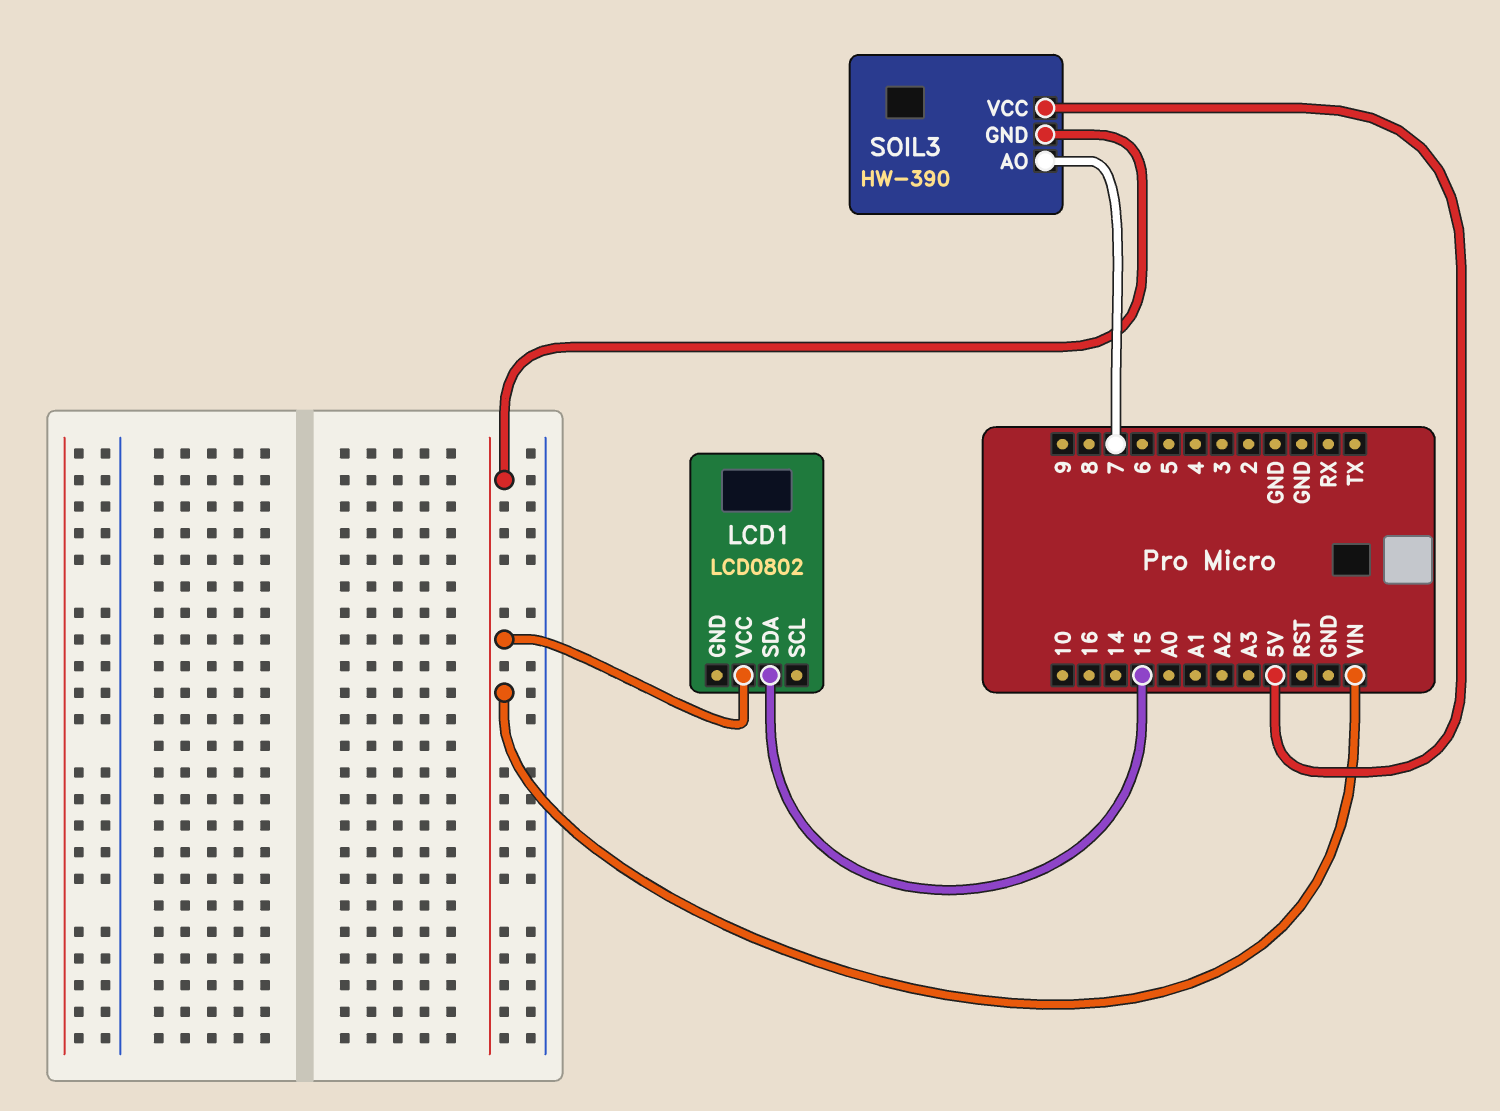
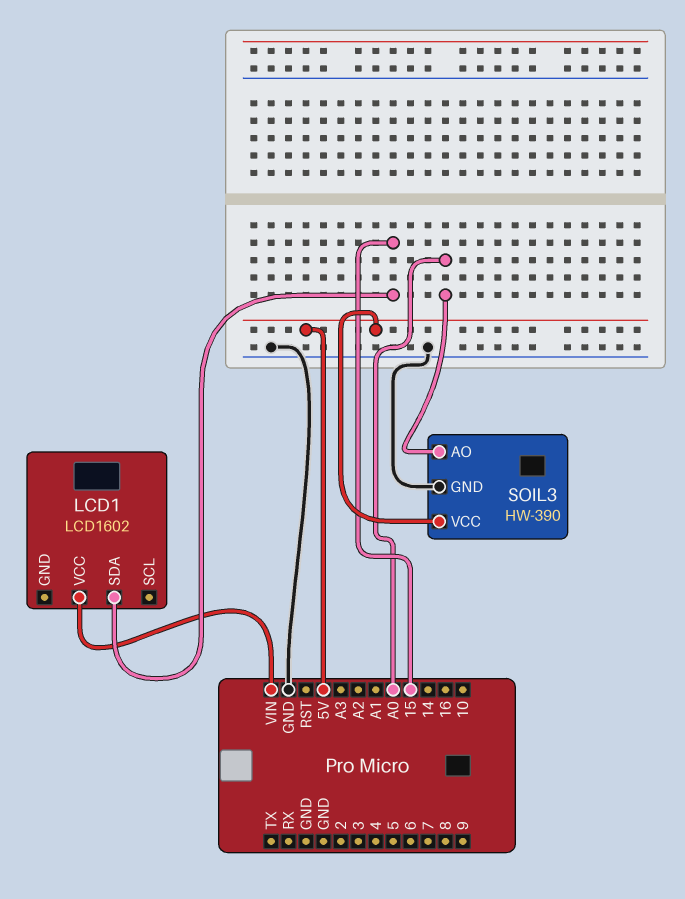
LCD1: LCD0802 -> LCD1602
SOIL3 pin AO: 7 -> A0
SOIL3 pin GND: VIN -> GND

